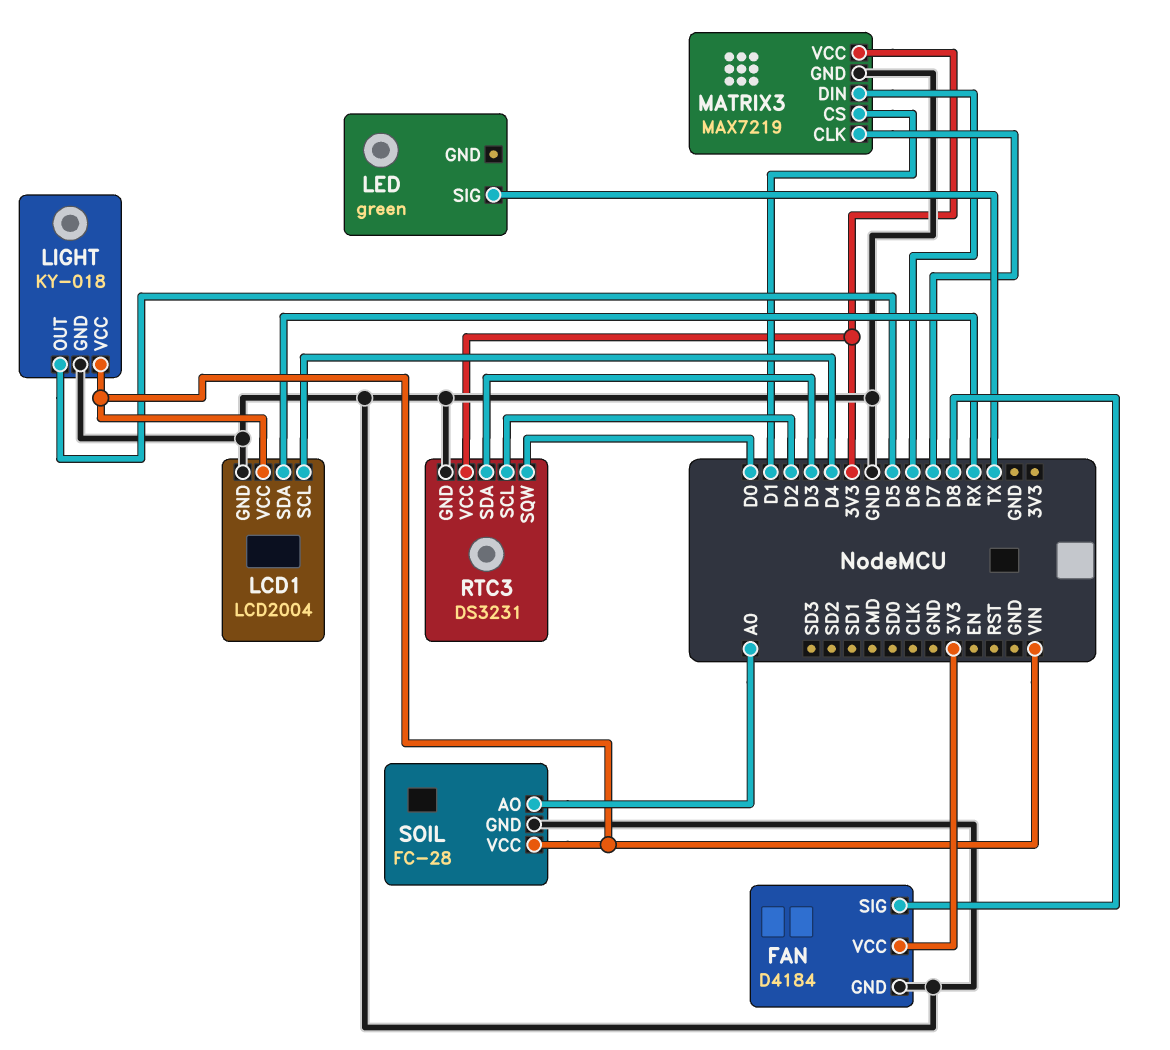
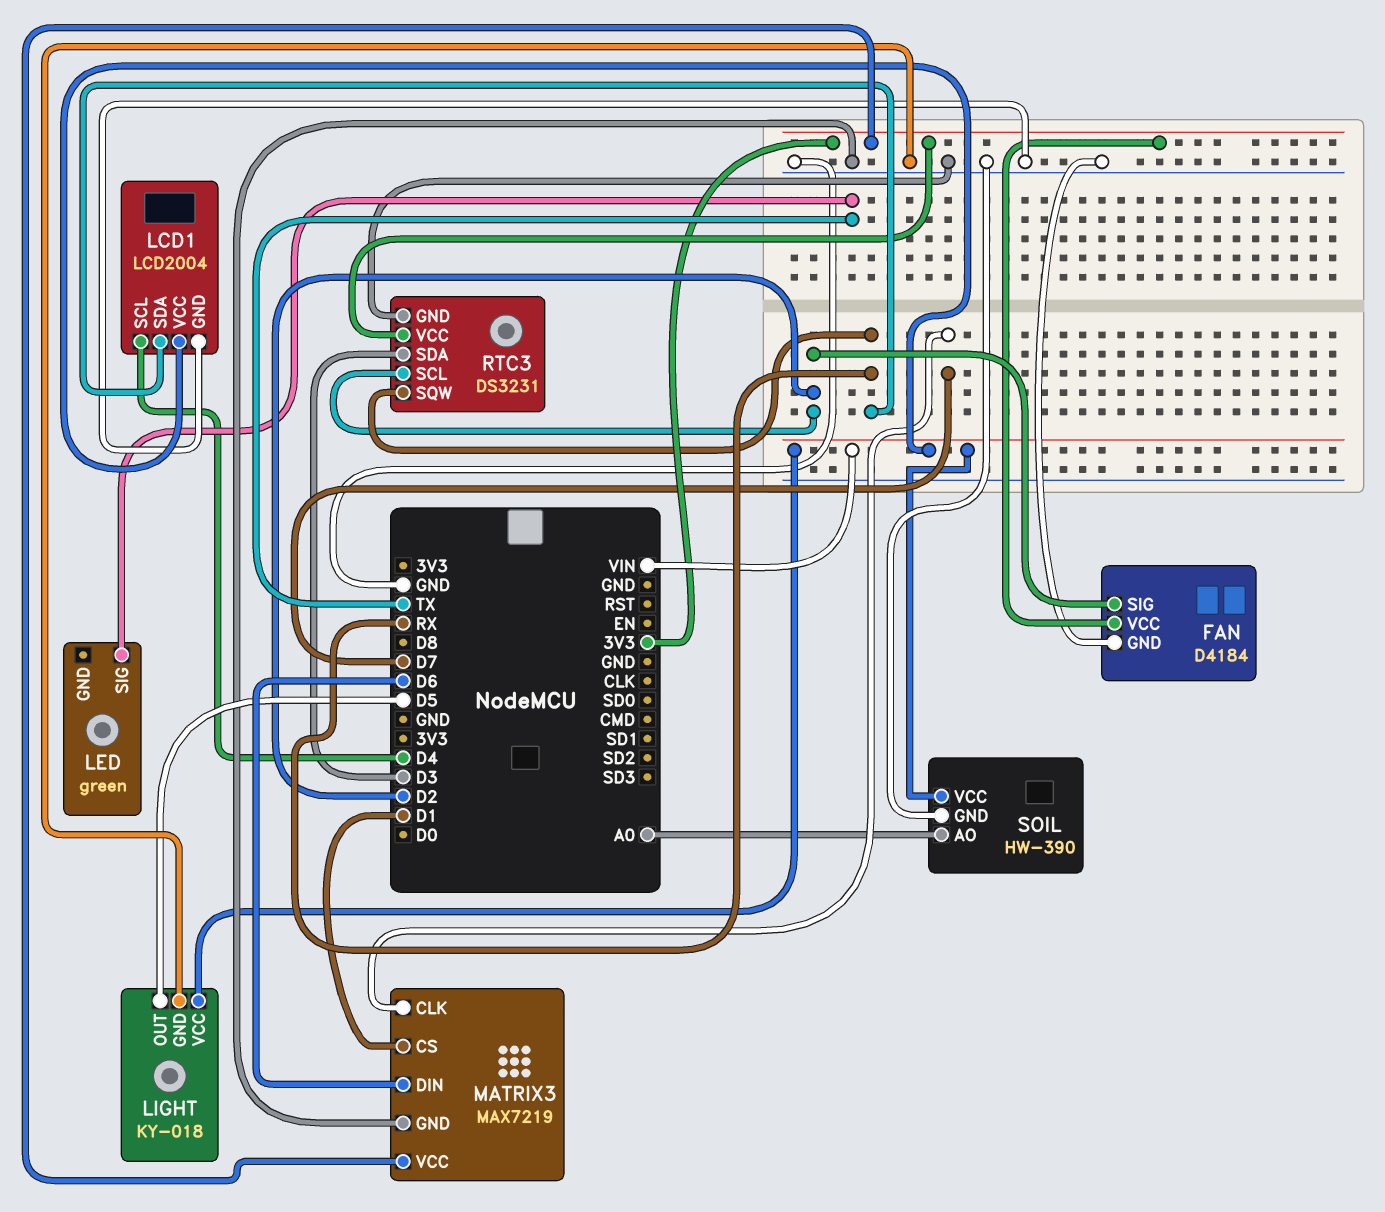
FAN pin SIG: D8 -> D2
RTC3 pin SQW: D0 -> RX
SOIL: FC-28 -> HW-390

